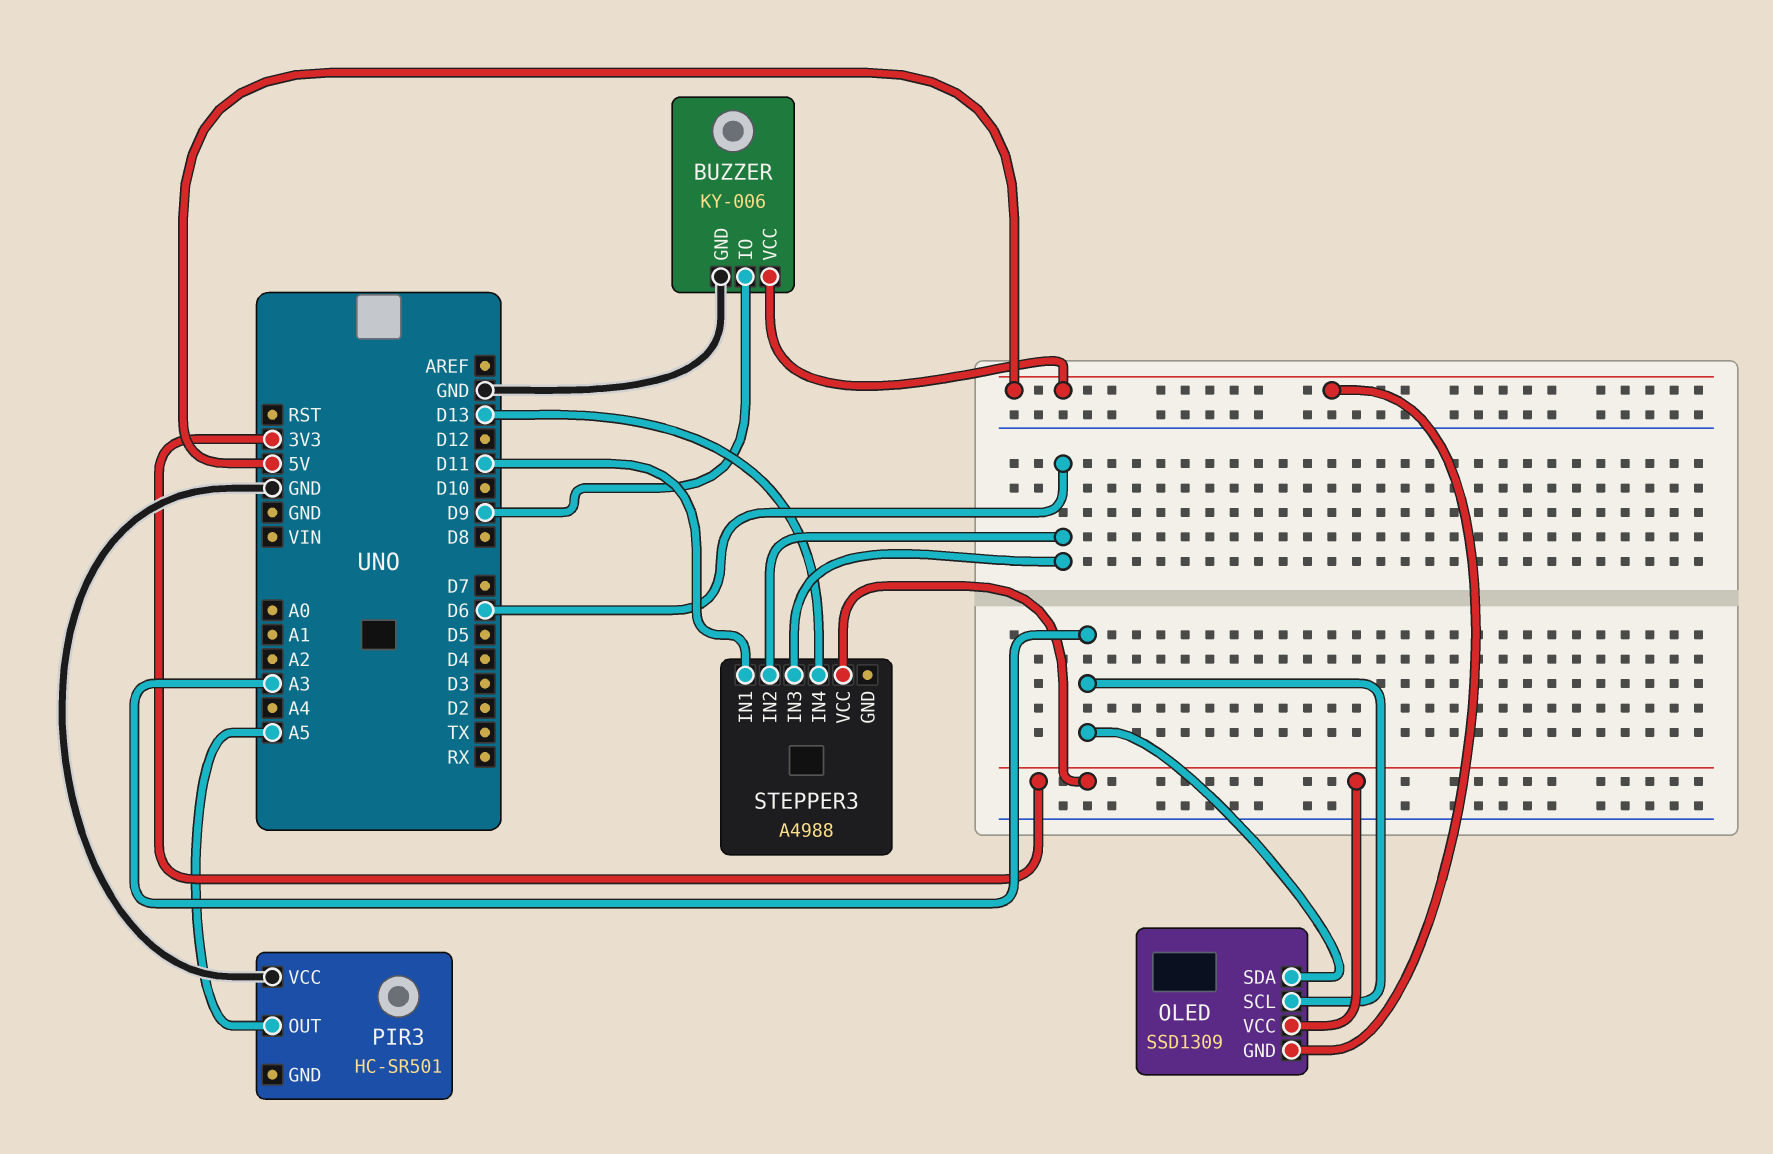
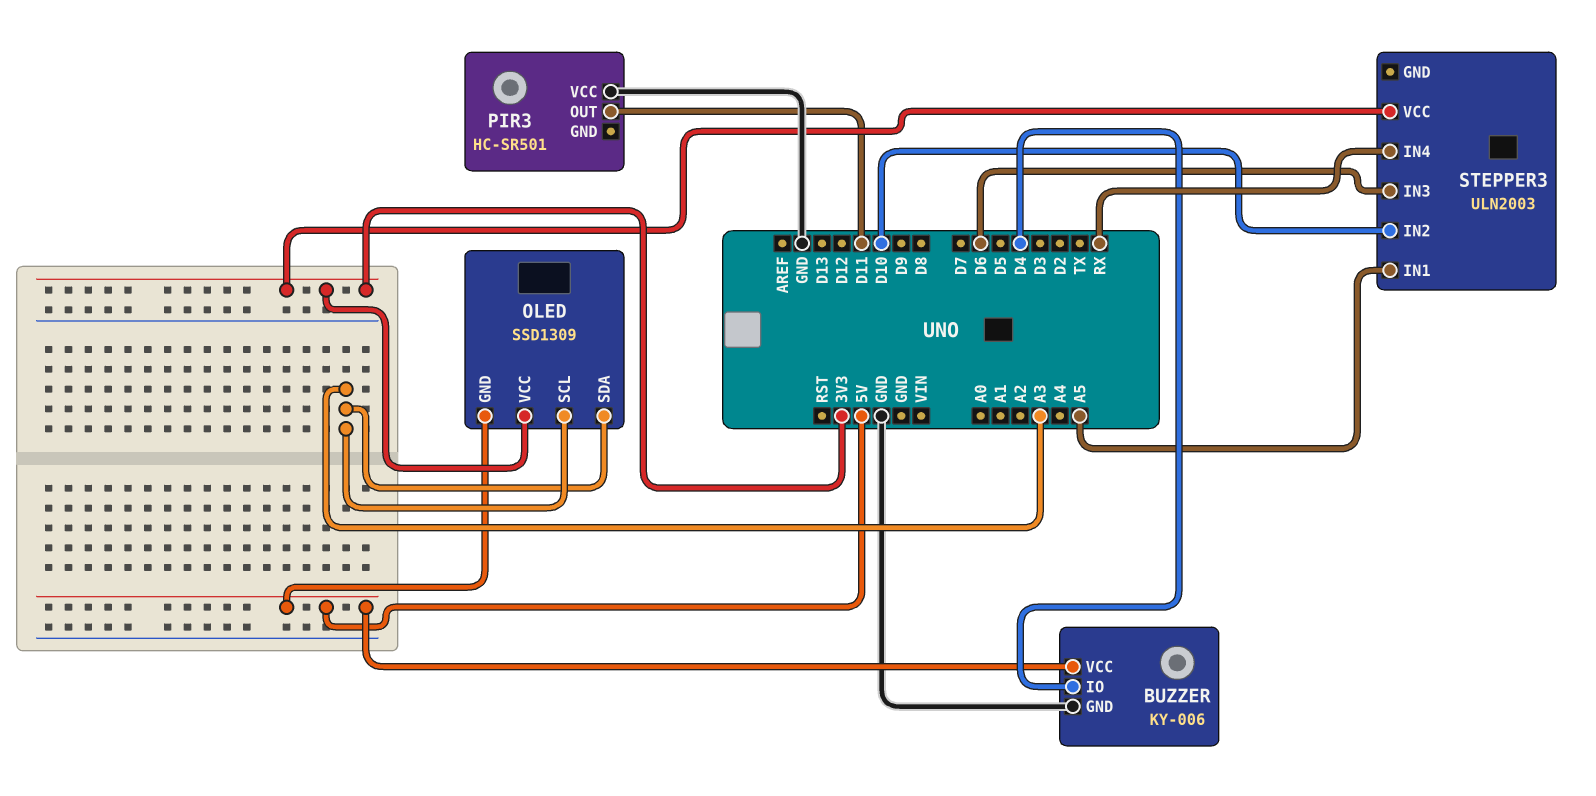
BUZZER pin IO: D9 -> D4
PIR3 pin OUT: A5 -> D11
STEPPER3: A4988 -> ULN2003
STEPPER3 pin IN1: D11 -> A5
STEPPER3 pin IN2: D6 -> D10
STEPPER3 pin IN4: D13 -> RX

